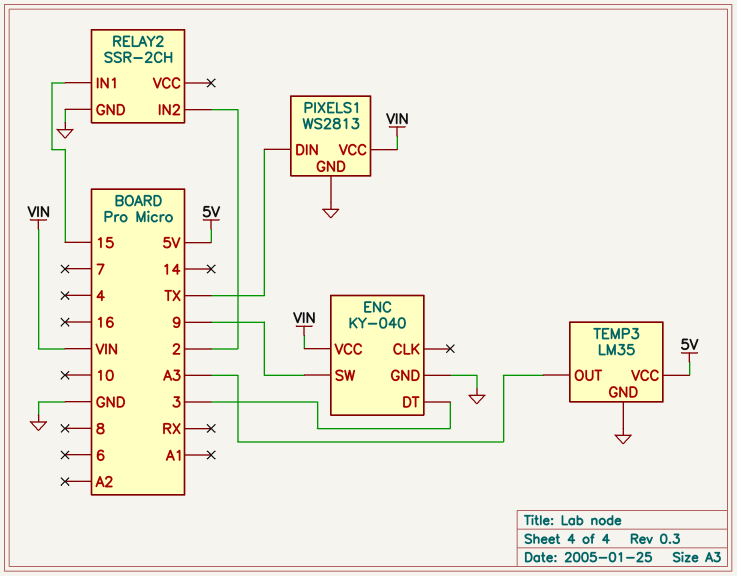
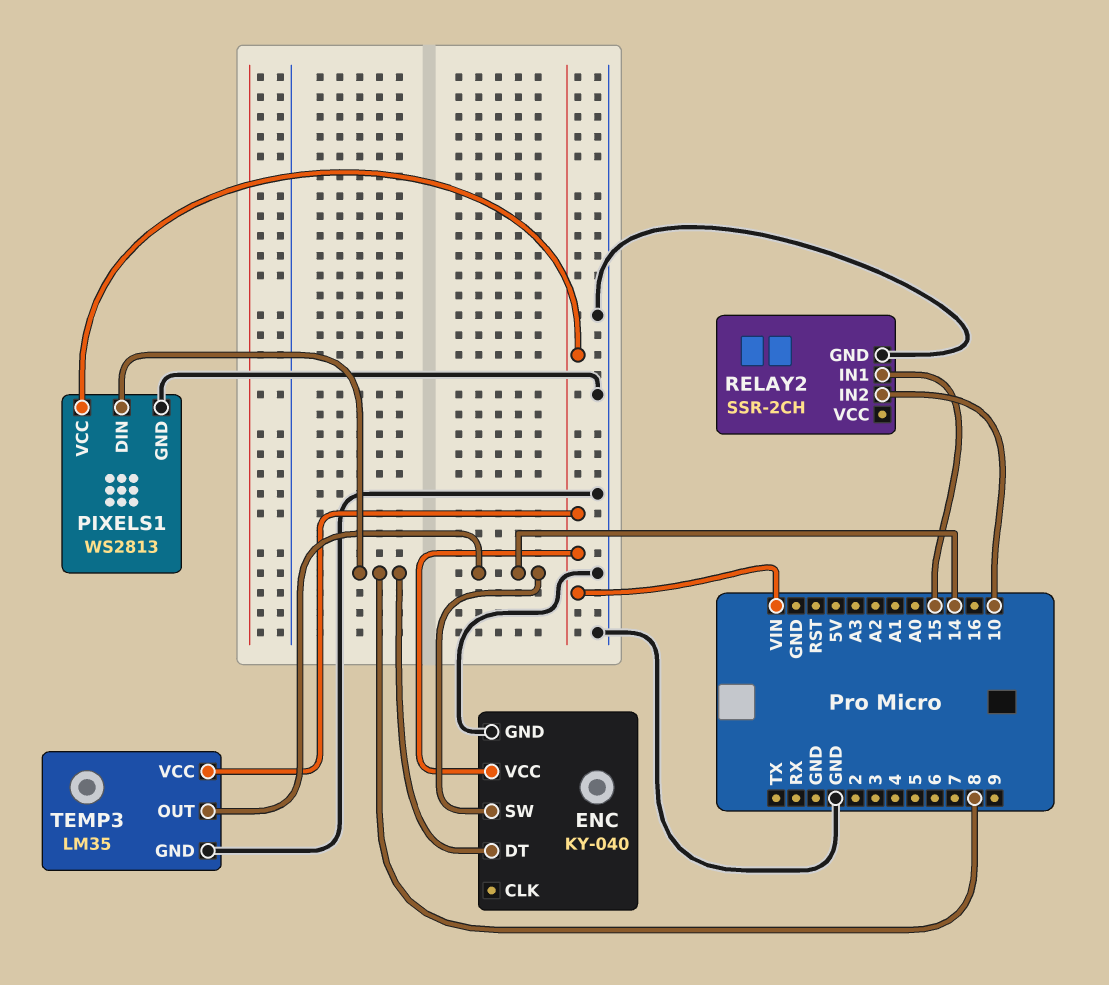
ENC pin DT: 3 -> 8
ENC pin SW: 9 -> 14
PIXELS1 pin DIN: TX -> 8
RELAY2 pin IN2: 2 -> 10
TEMP3 pin OUT: A3 -> 14
TEMP3 pin VCC: 5V -> VIN

